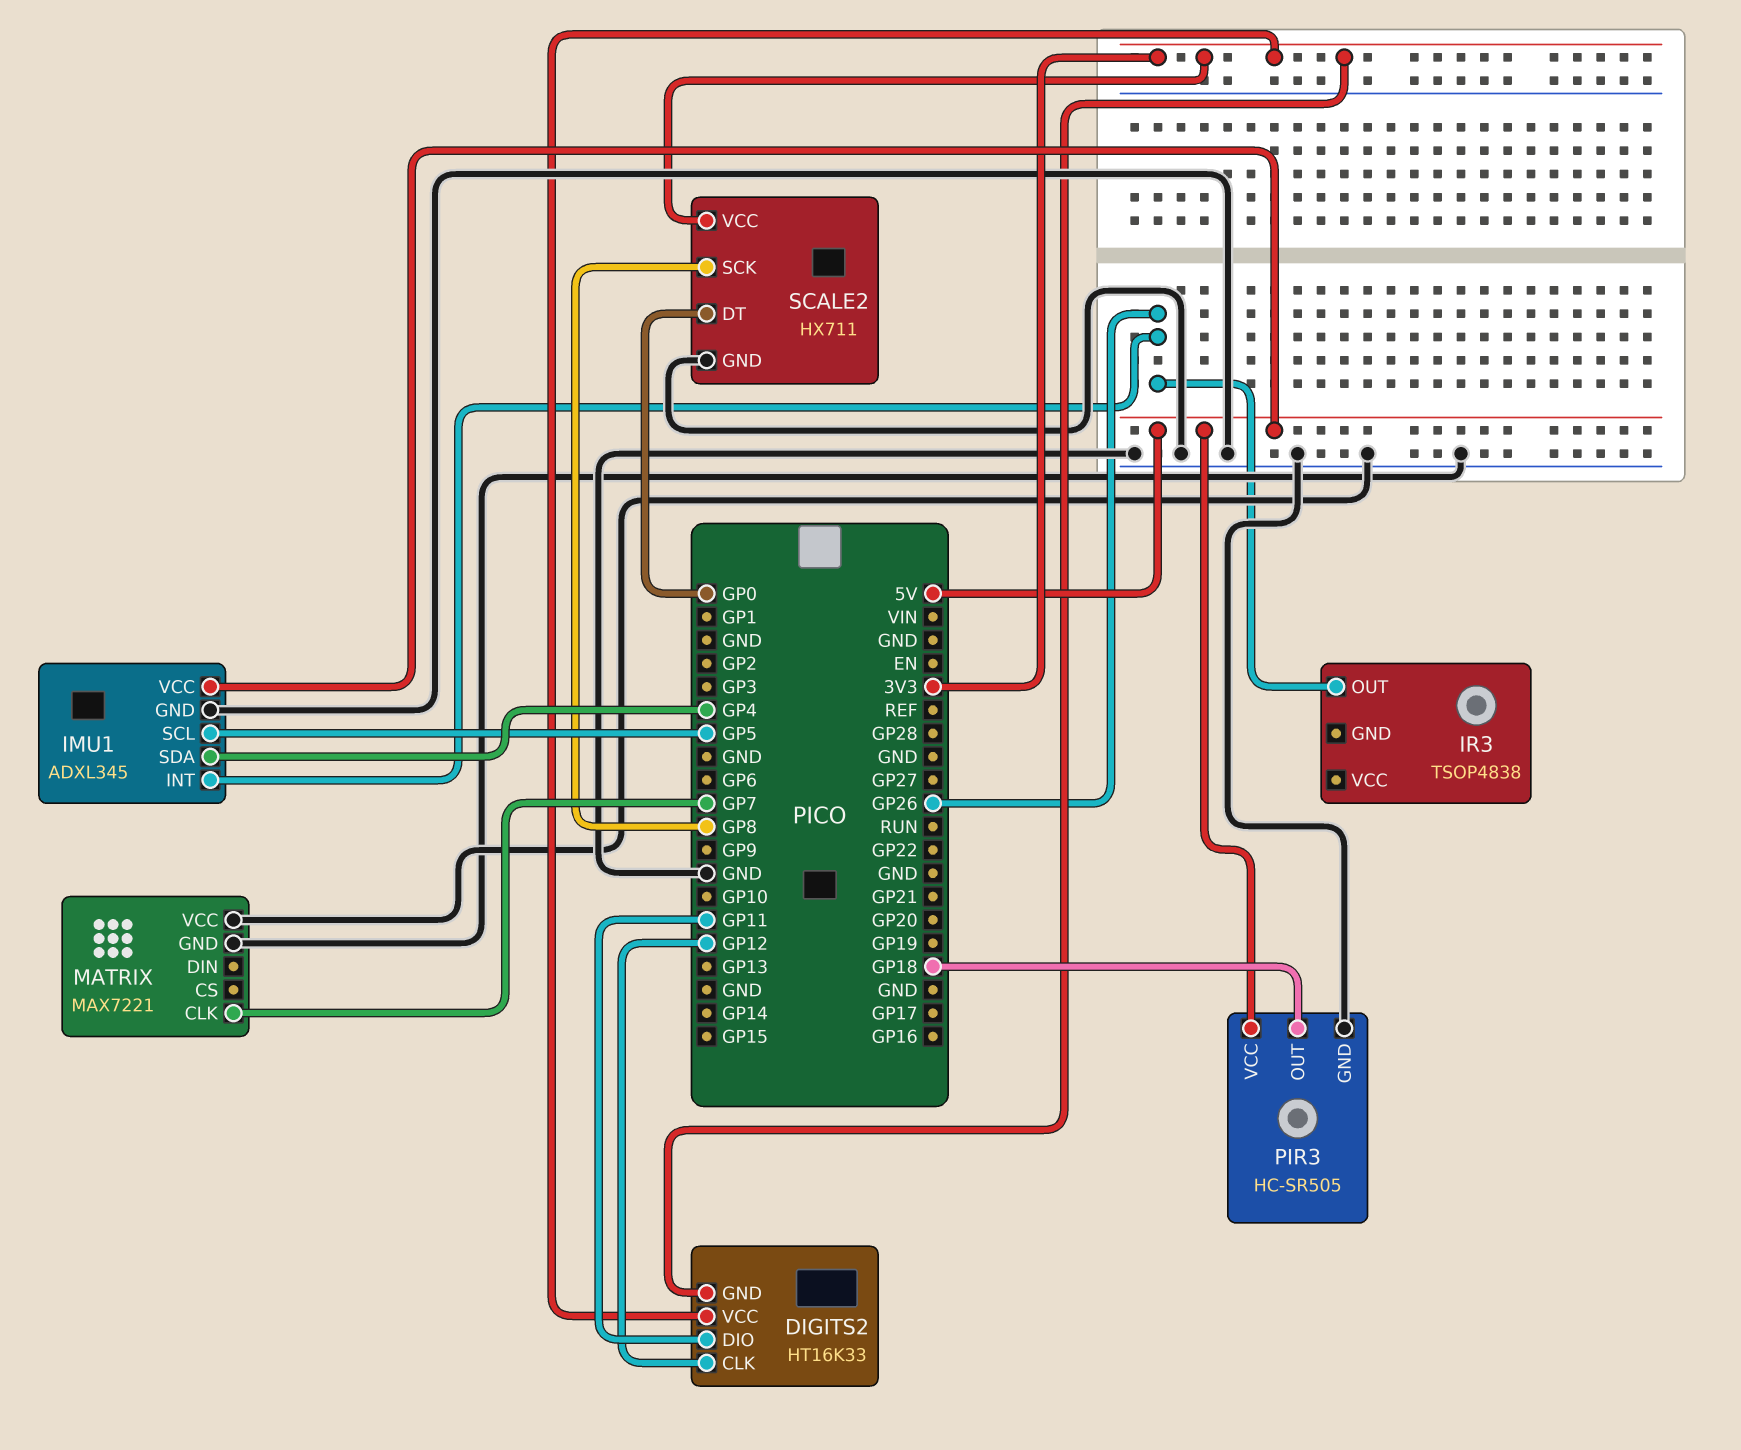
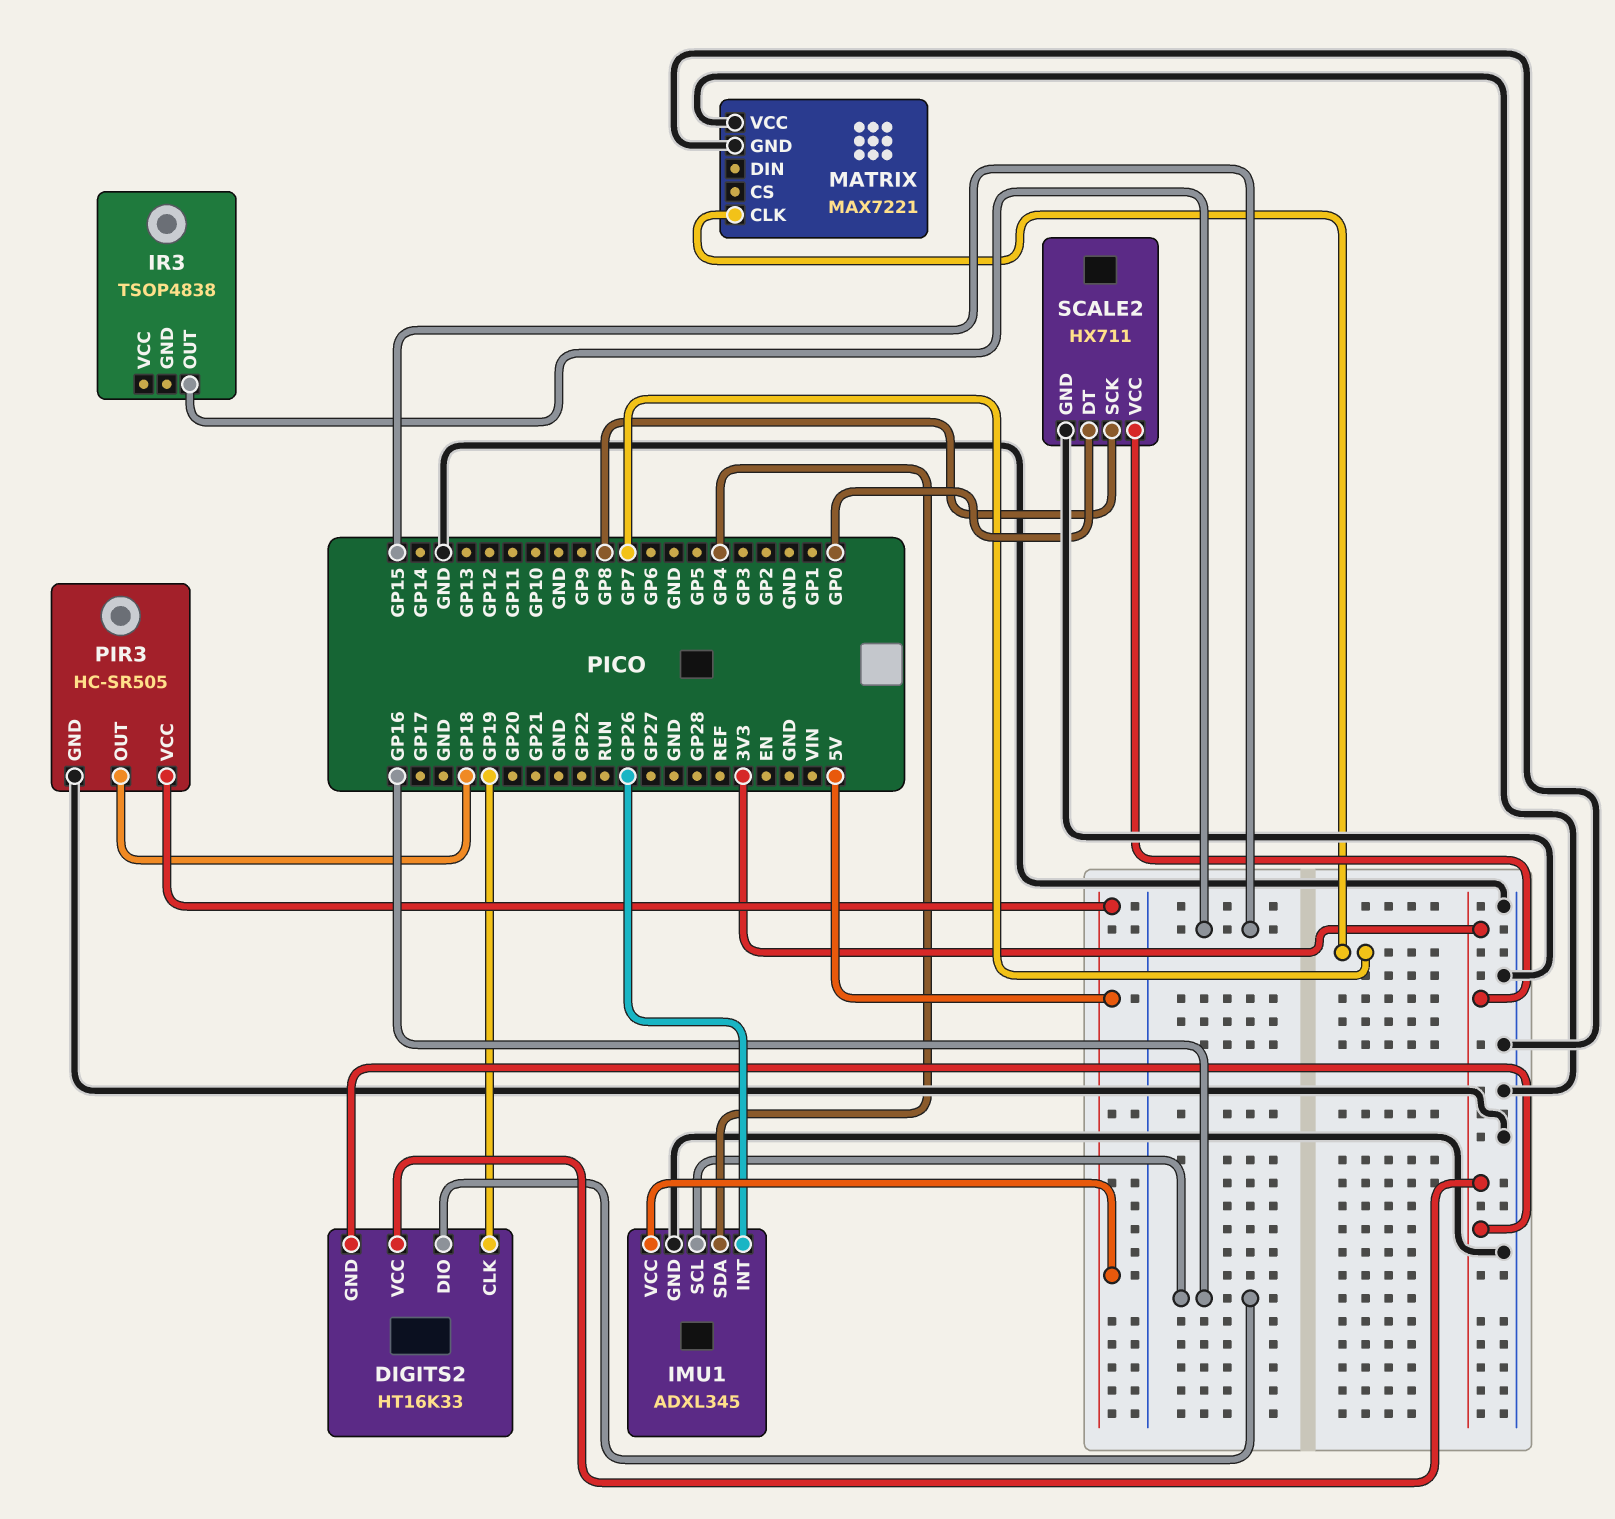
DIGITS2 pin CLK: GP12 -> GP19
DIGITS2 pin DIO: GP11 -> GP16
IMU1 pin SCL: GP5 -> GP16
IR3 pin OUT: GP26 -> GP15

